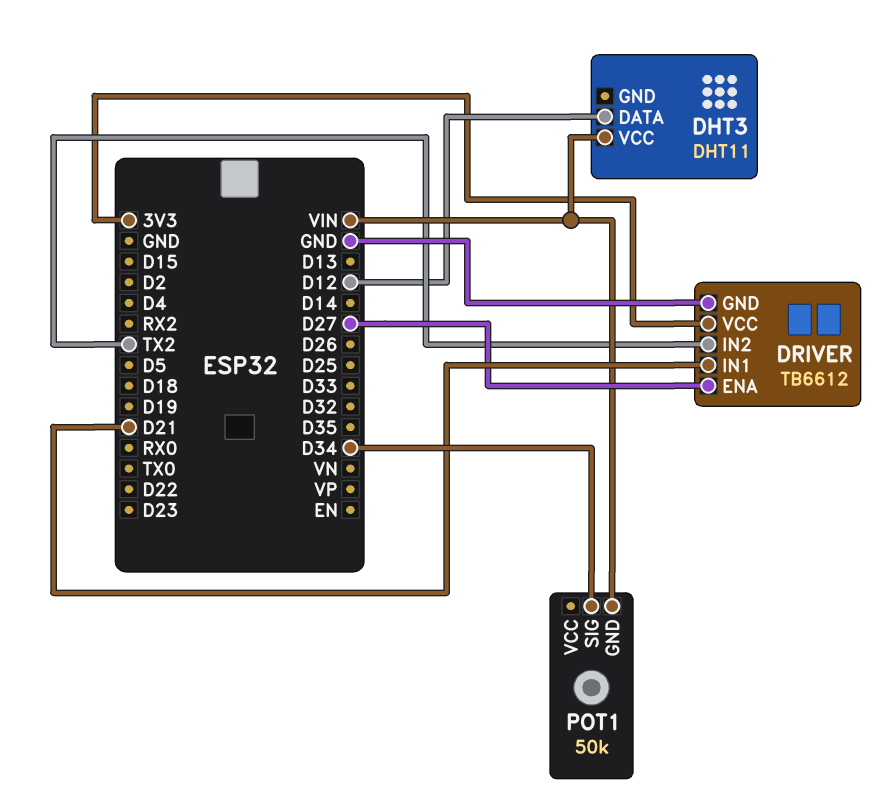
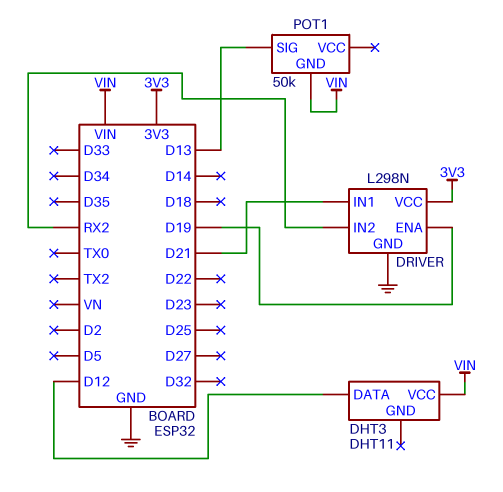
DRIVER: TB6612 -> L298N
DRIVER pin ENA: D27 -> D19
DRIVER pin IN2: TX2 -> RX2
POT1 pin SIG: D34 -> D13

